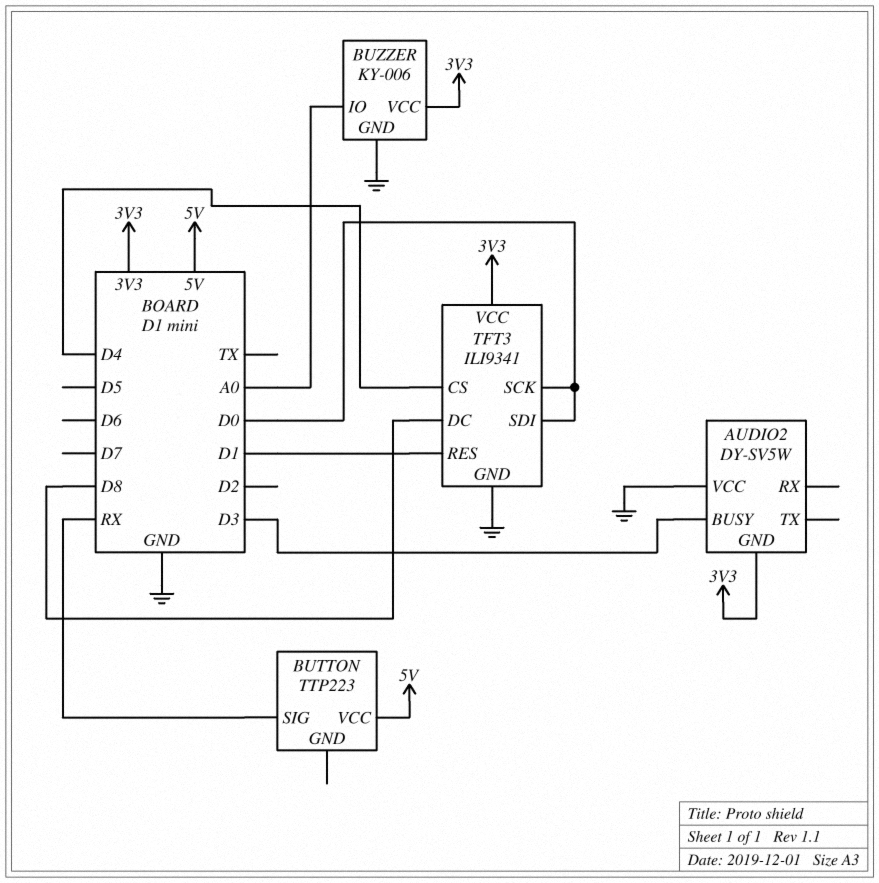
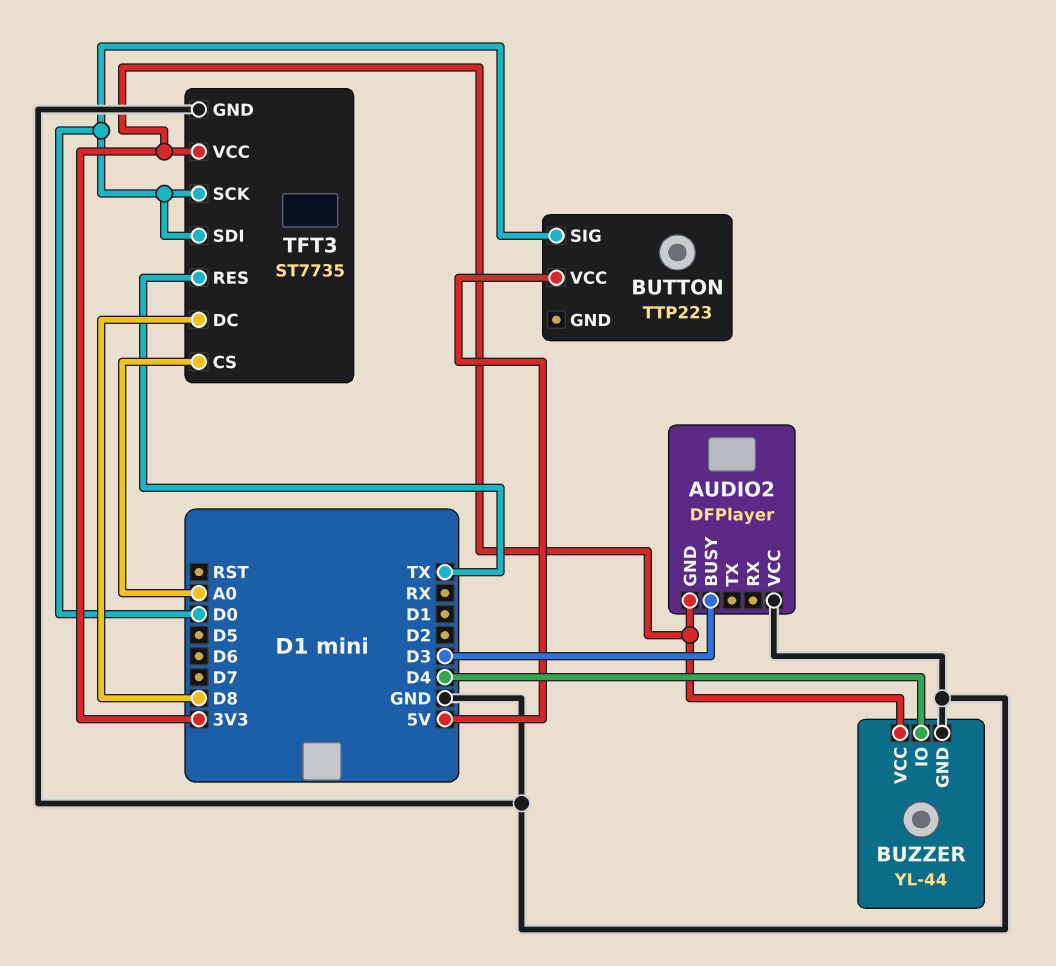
AUDIO2: DY-SV5W -> DFPlayer
BUTTON pin SIG: RX -> D0
BUZZER: KY-006 -> YL-44
BUZZER pin IO: A0 -> D4
TFT3: ILI9341 -> ST7735
TFT3 pin CS: D4 -> A0
TFT3 pin RES: D1 -> TX

